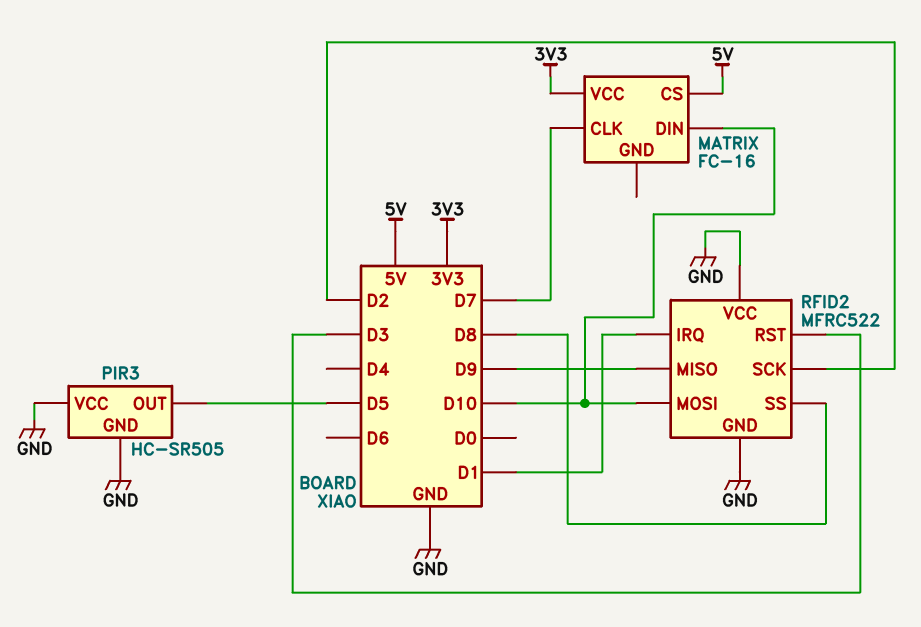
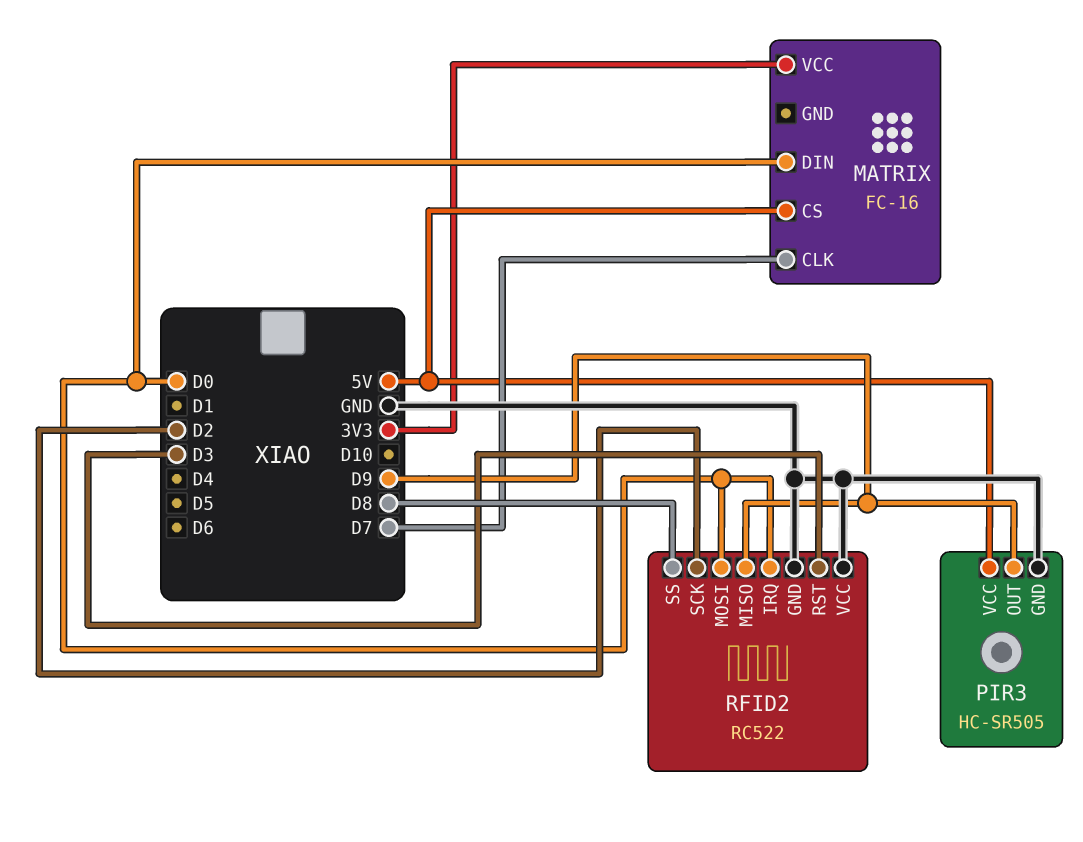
MATRIX pin DIN: D10 -> D0
PIR3 pin OUT: D5 -> D9
PIR3 pin VCC: GND -> 5V
RFID2: MFRC522 -> RC522
RFID2 pin IRQ: D1 -> D0
RFID2 pin MOSI: D10 -> D0

